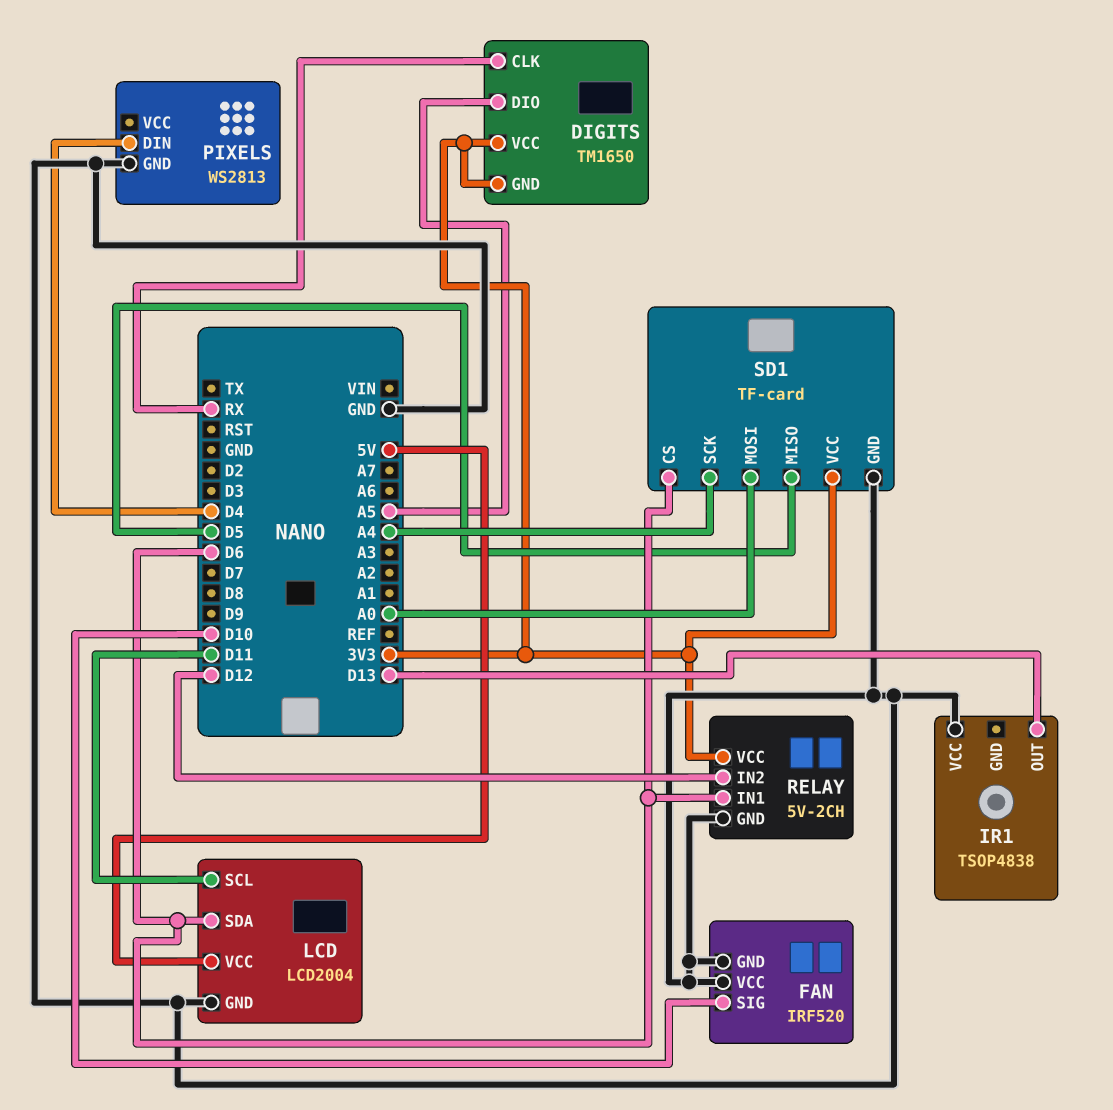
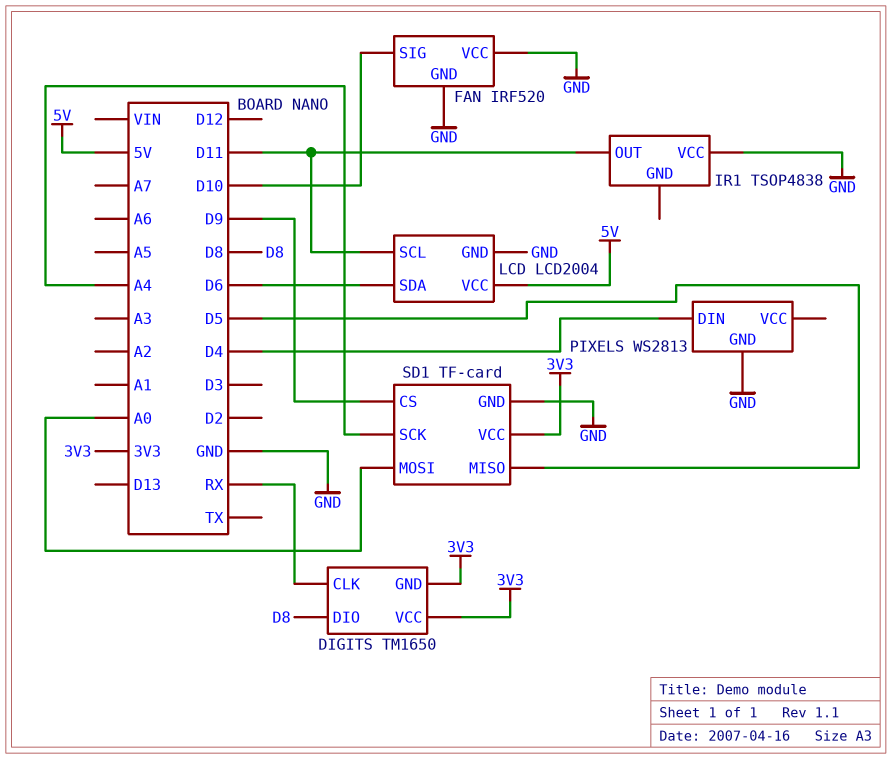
DIGITS pin DIO: A5 -> D8
IR1 pin OUT: D13 -> D11
RELAY: 5V-2CH -> none
RELAY pin GND: GND -> none
RELAY pin IN1: D6 -> none
RELAY pin IN2: D12 -> none
RELAY pin VCC: 3V3 -> none
SD1 pin CS: D6 -> D9

